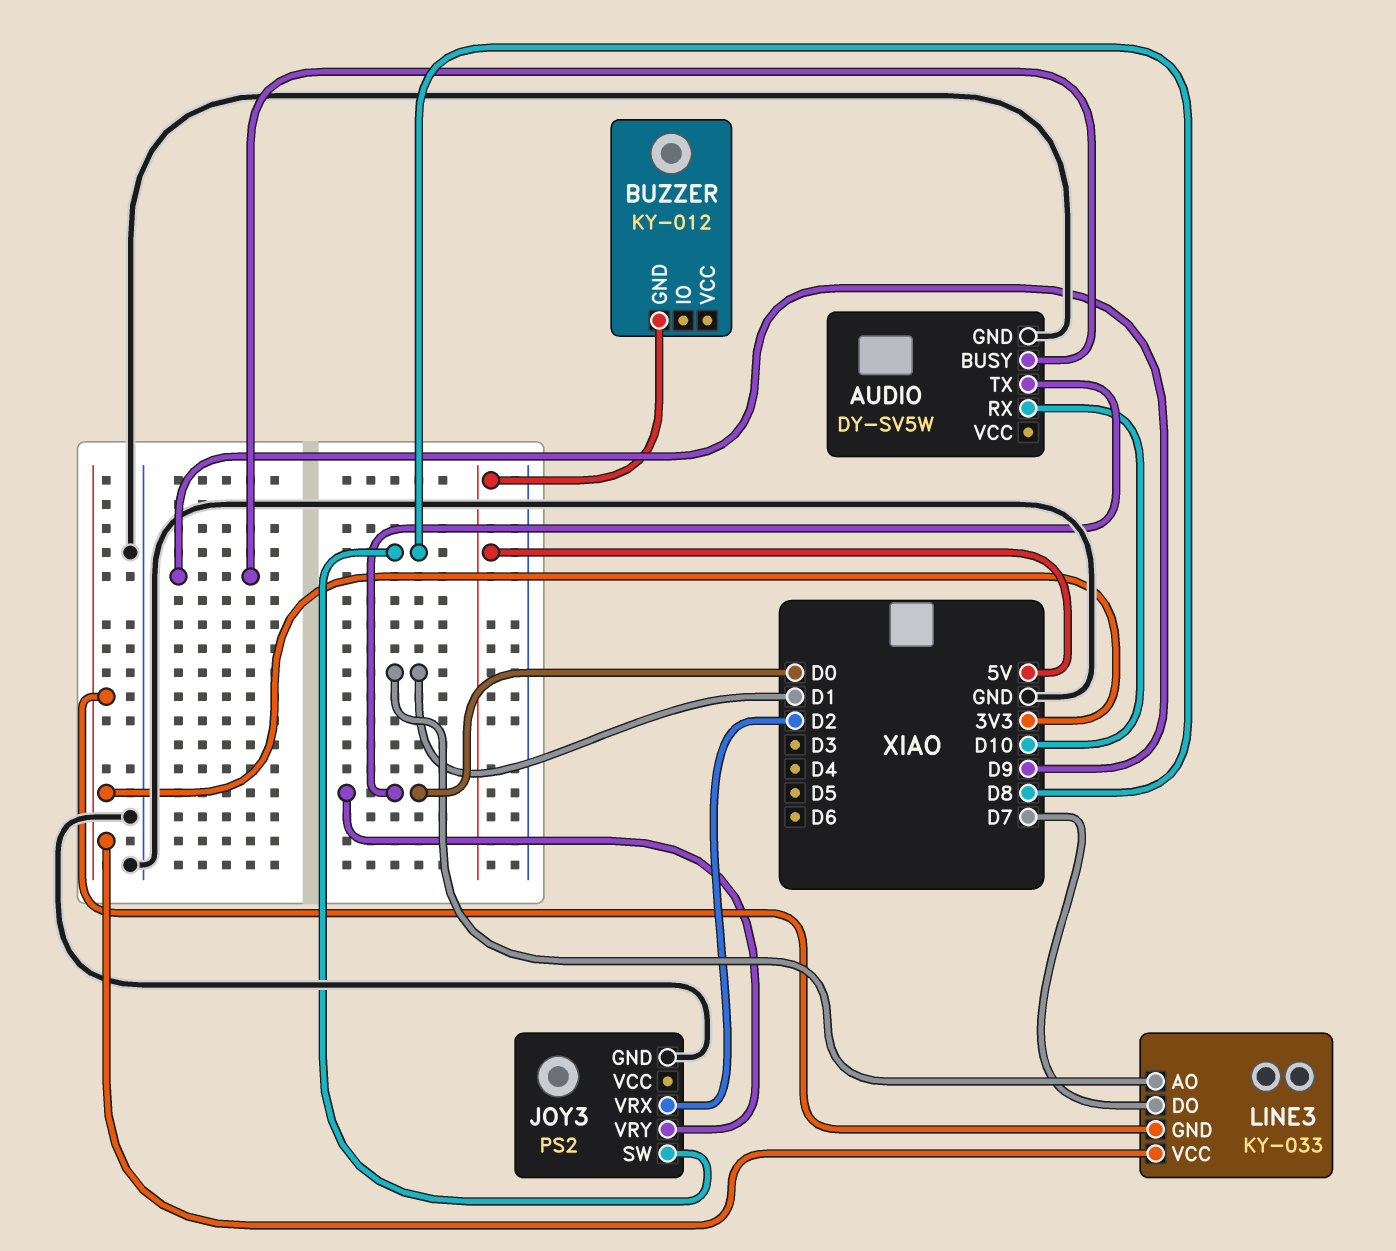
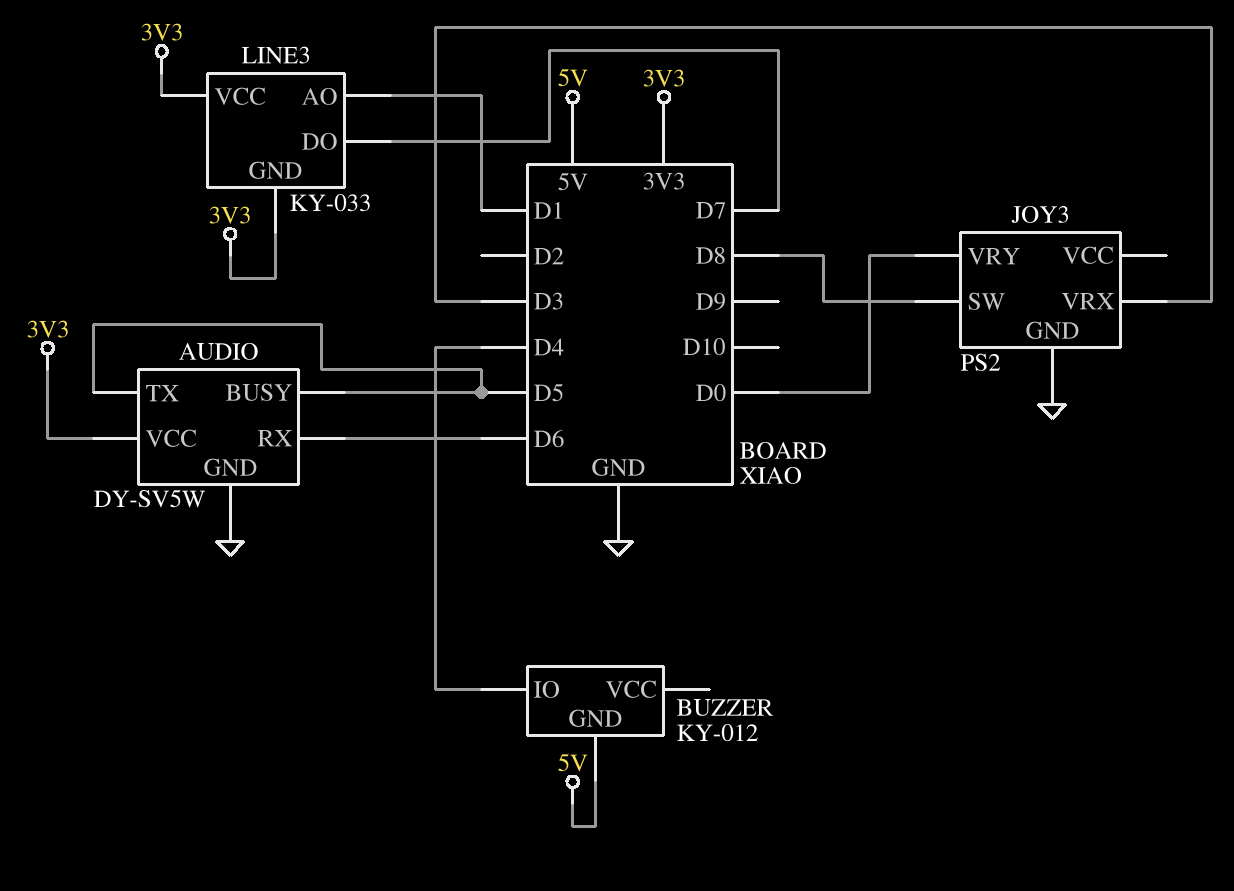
AUDIO pin BUSY: D9 -> D5
AUDIO pin RX: D10 -> D6
AUDIO pin TX: D0 -> D5
AUDIO pin VCC: none -> 3V3
BUZZER pin IO: none -> D4
JOY3 pin VRX: D2 -> D3

